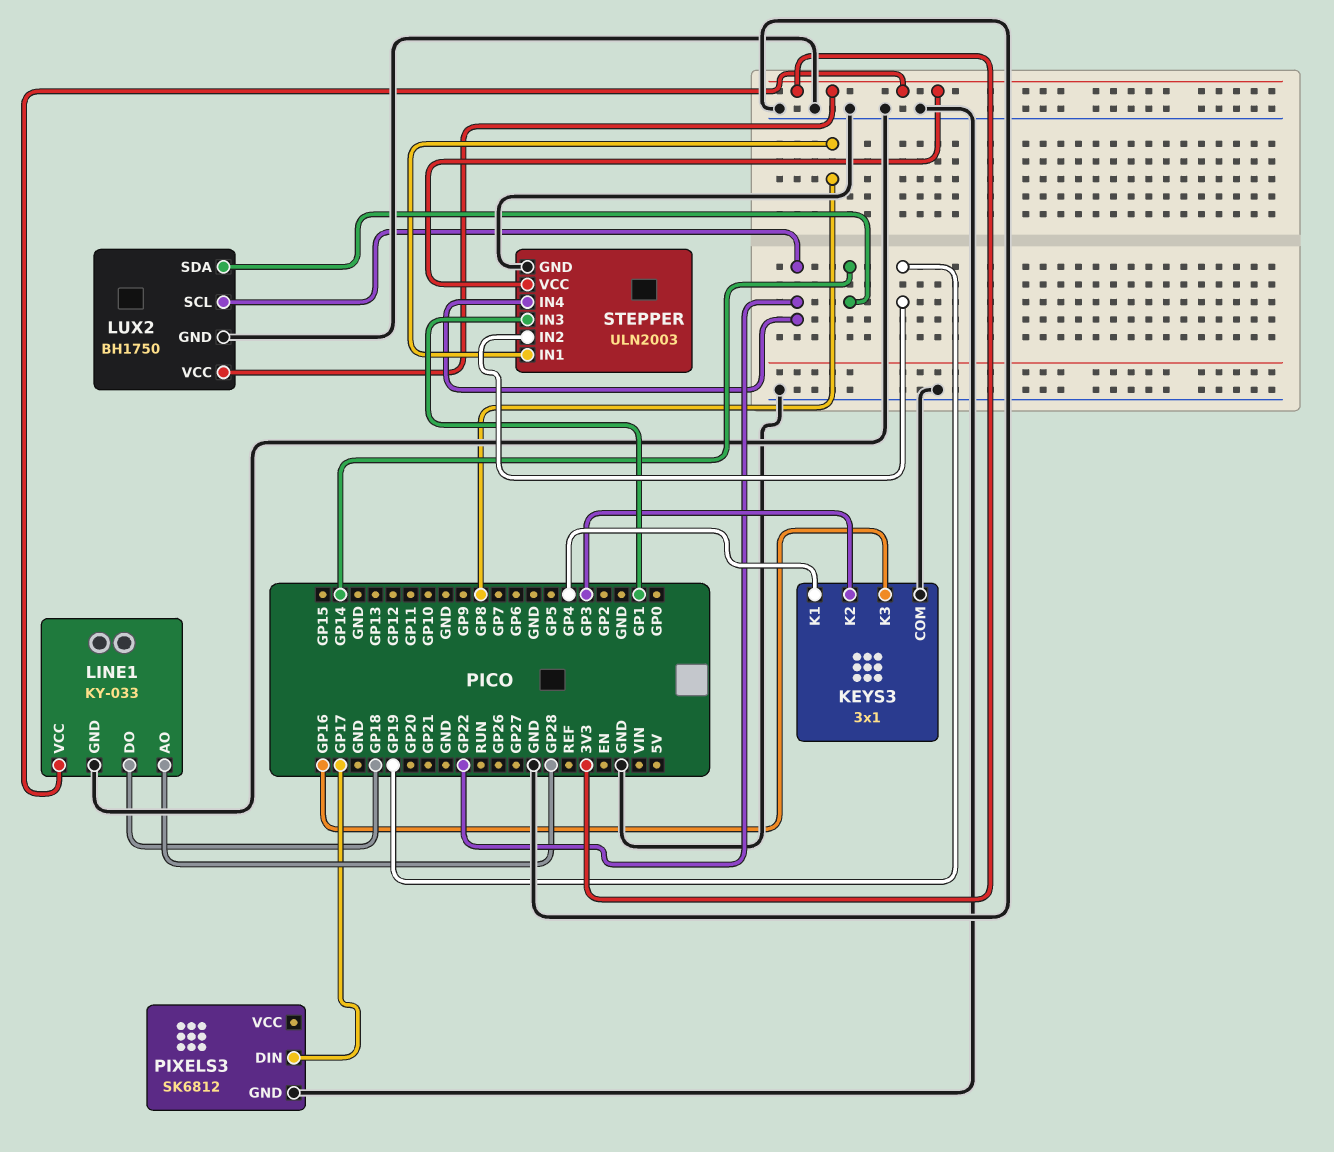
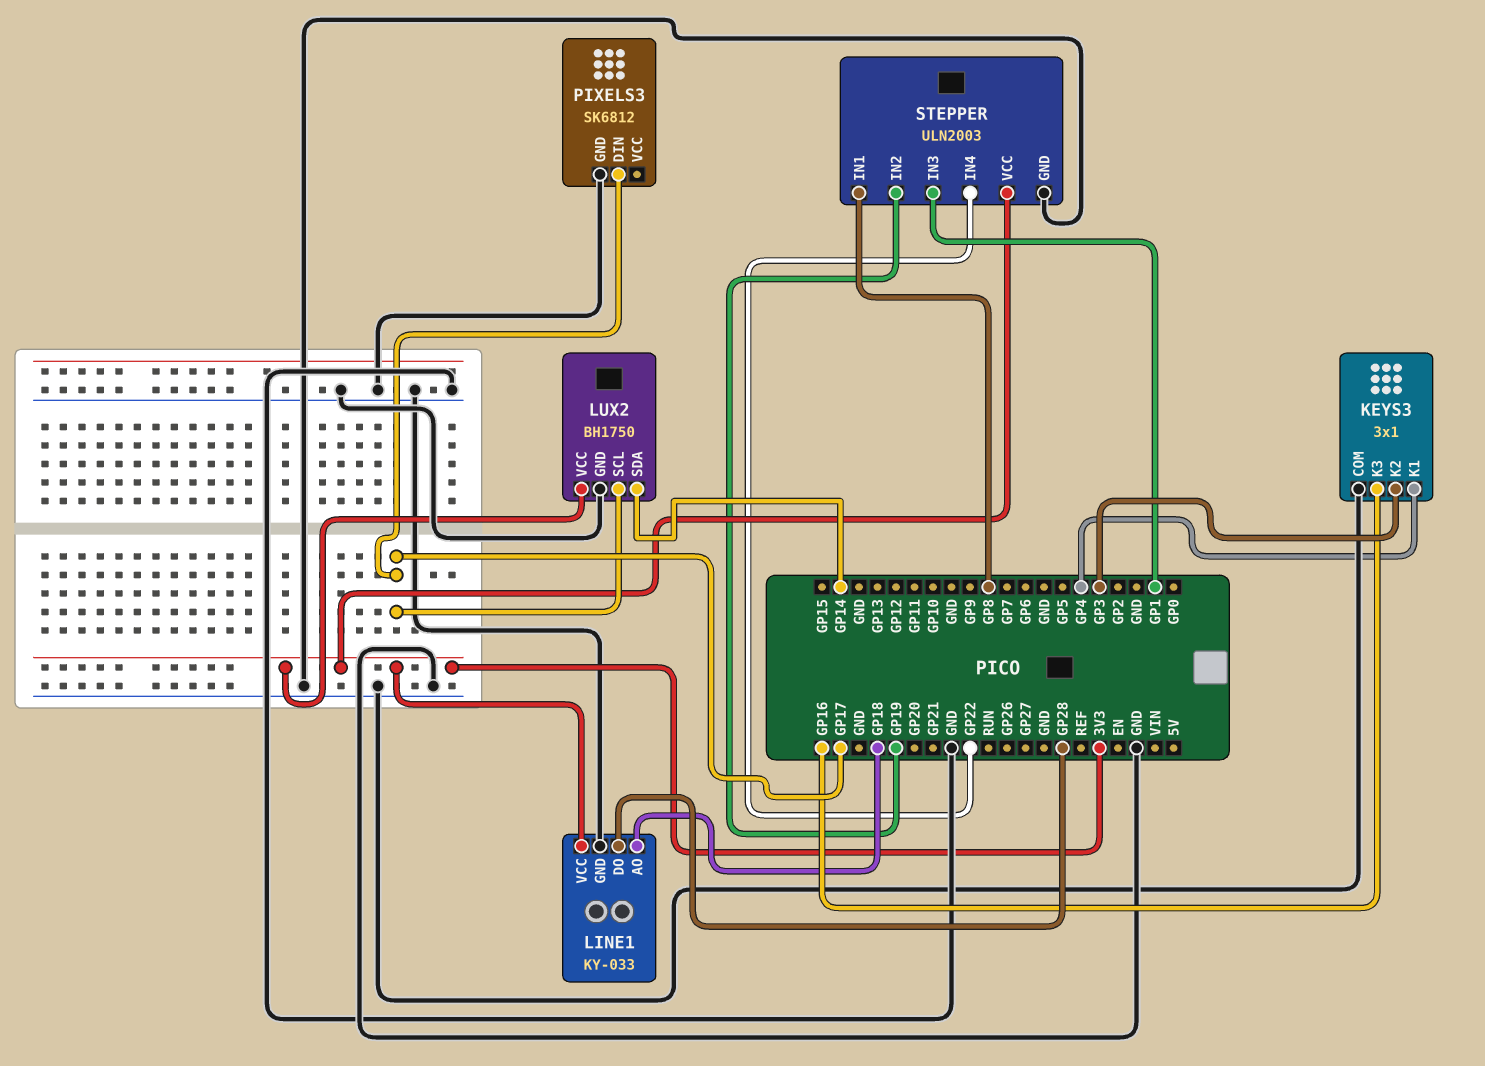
LINE1 pin AO: GP28 -> GP18
LINE1 pin DO: GP18 -> GP28
LUX2 pin SCL: GP22 -> GP17

